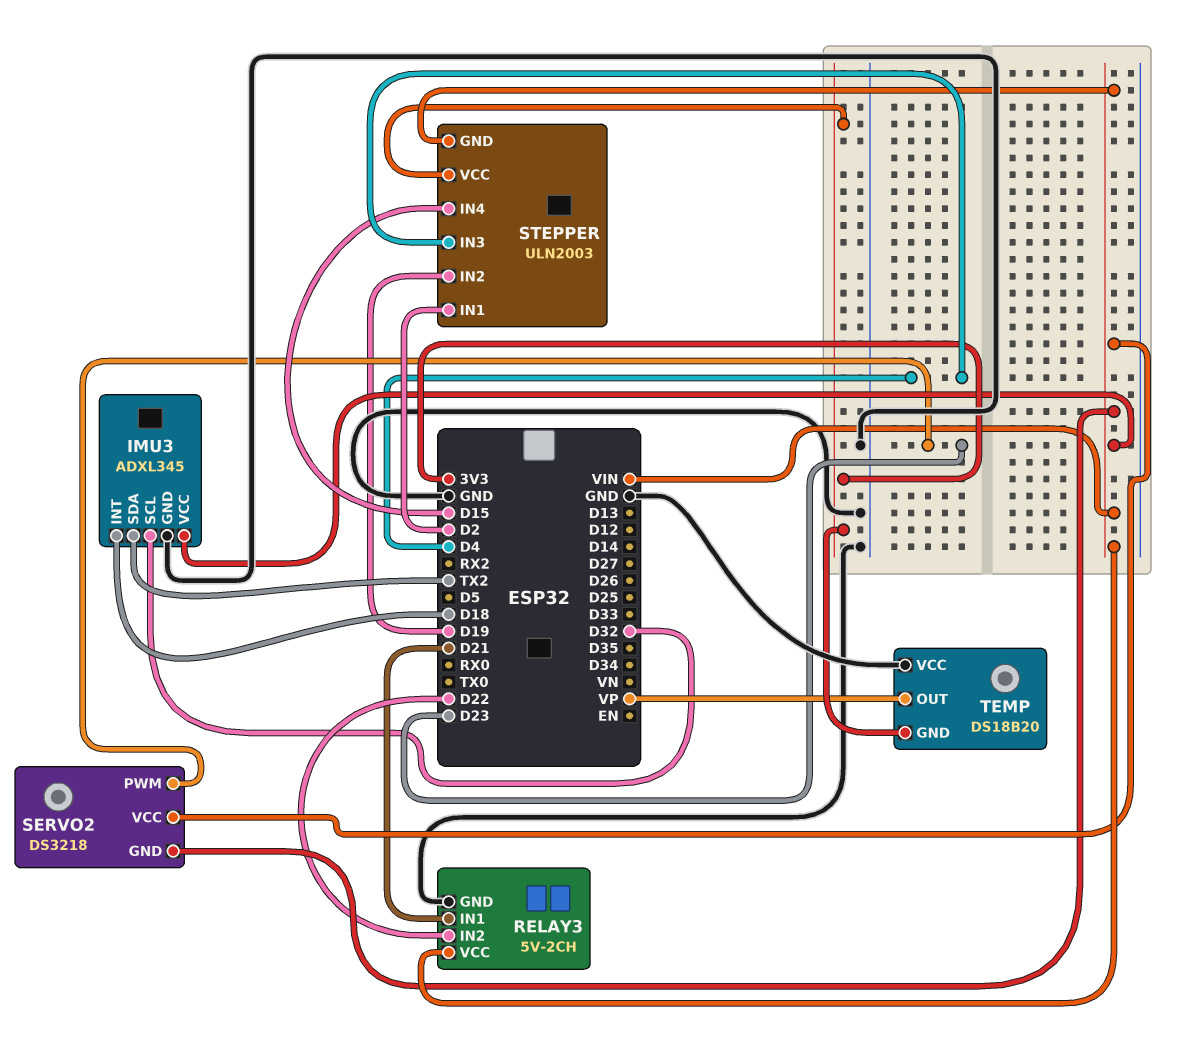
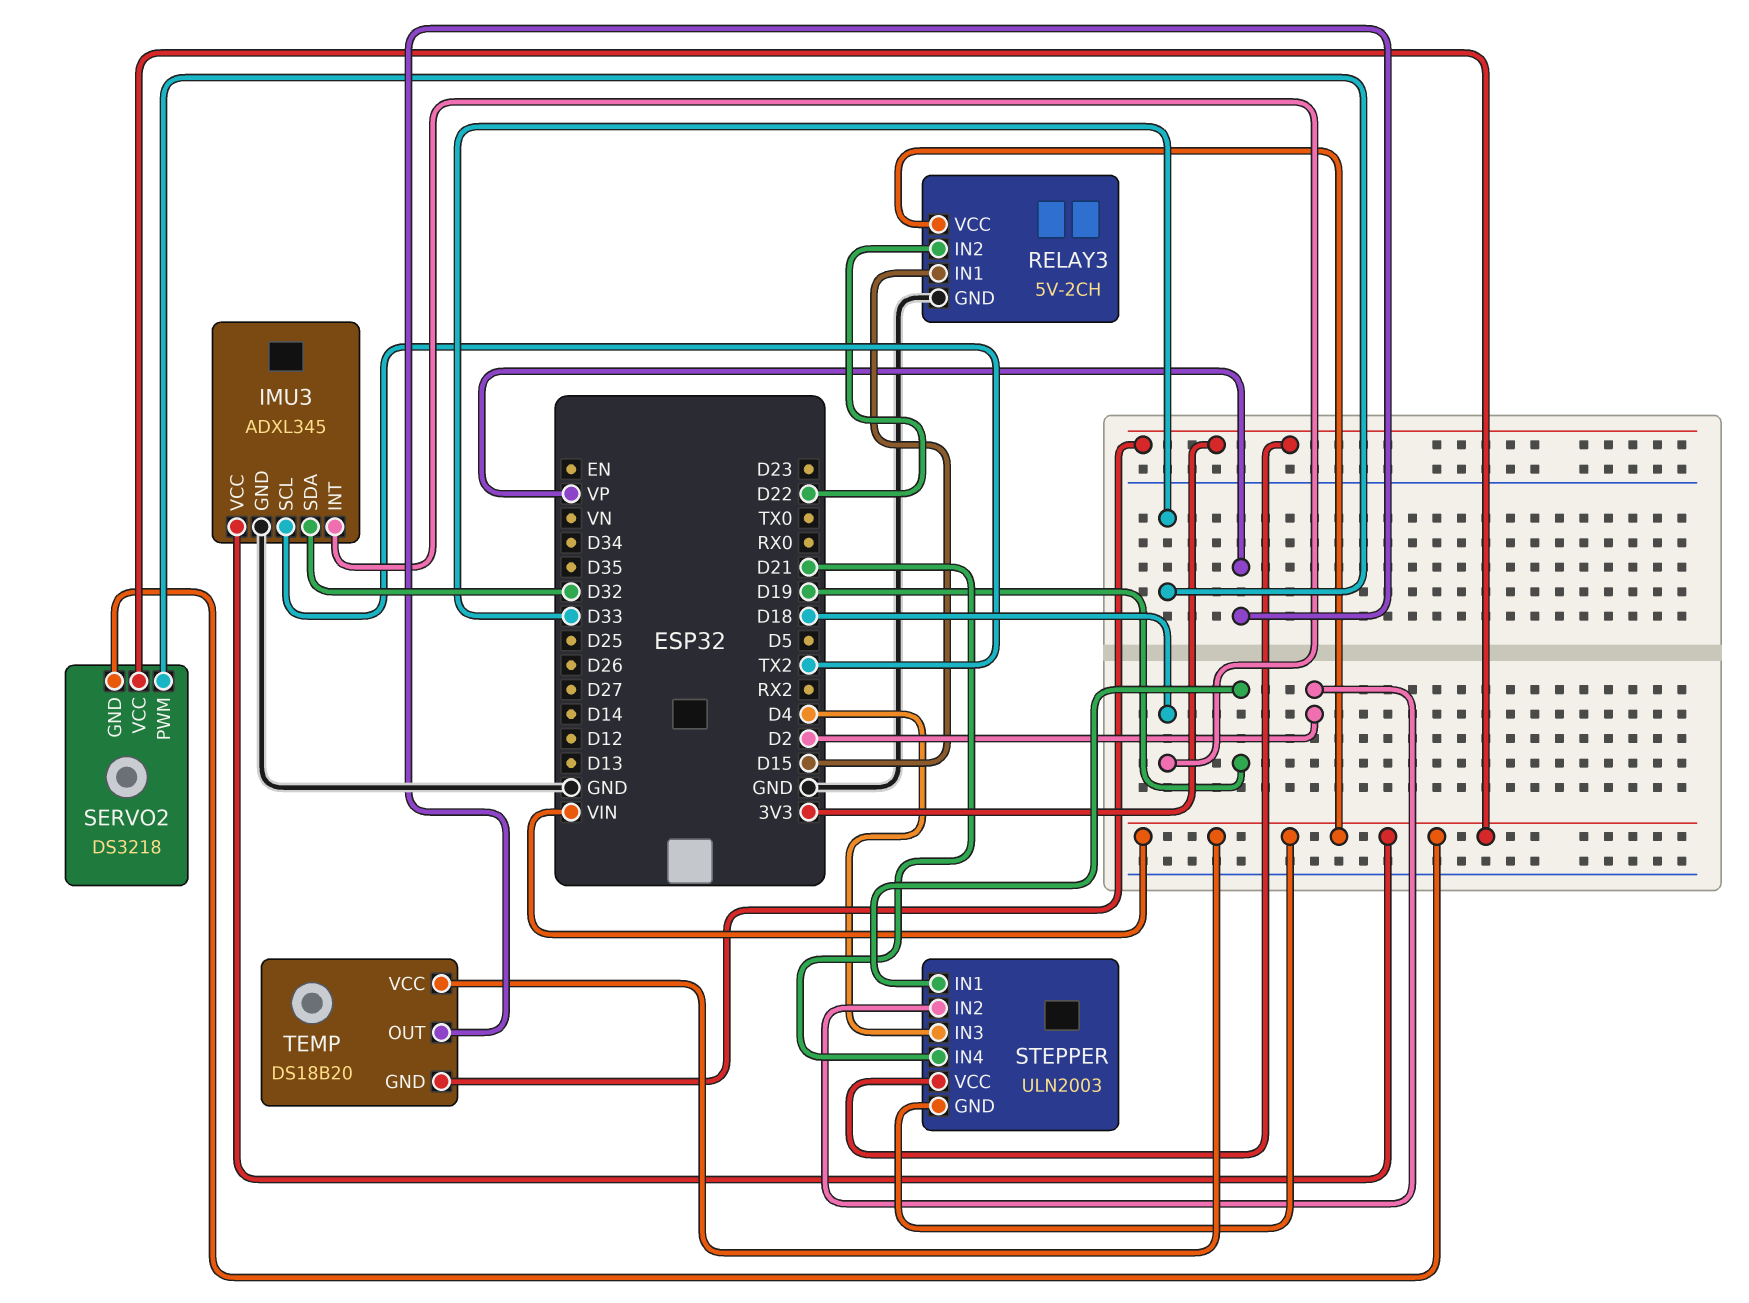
IMU3 pin SCL: D32 -> TX2
IMU3 pin SDA: TX2 -> D32
RELAY3 pin IN1: D21 -> D15
SERVO2 pin PWM: D23 -> D33
STEPPER pin IN1: D2 -> D19
STEPPER pin IN2: D19 -> D2
STEPPER pin IN4: D15 -> D21
TEMP pin VCC: GND -> VIN

